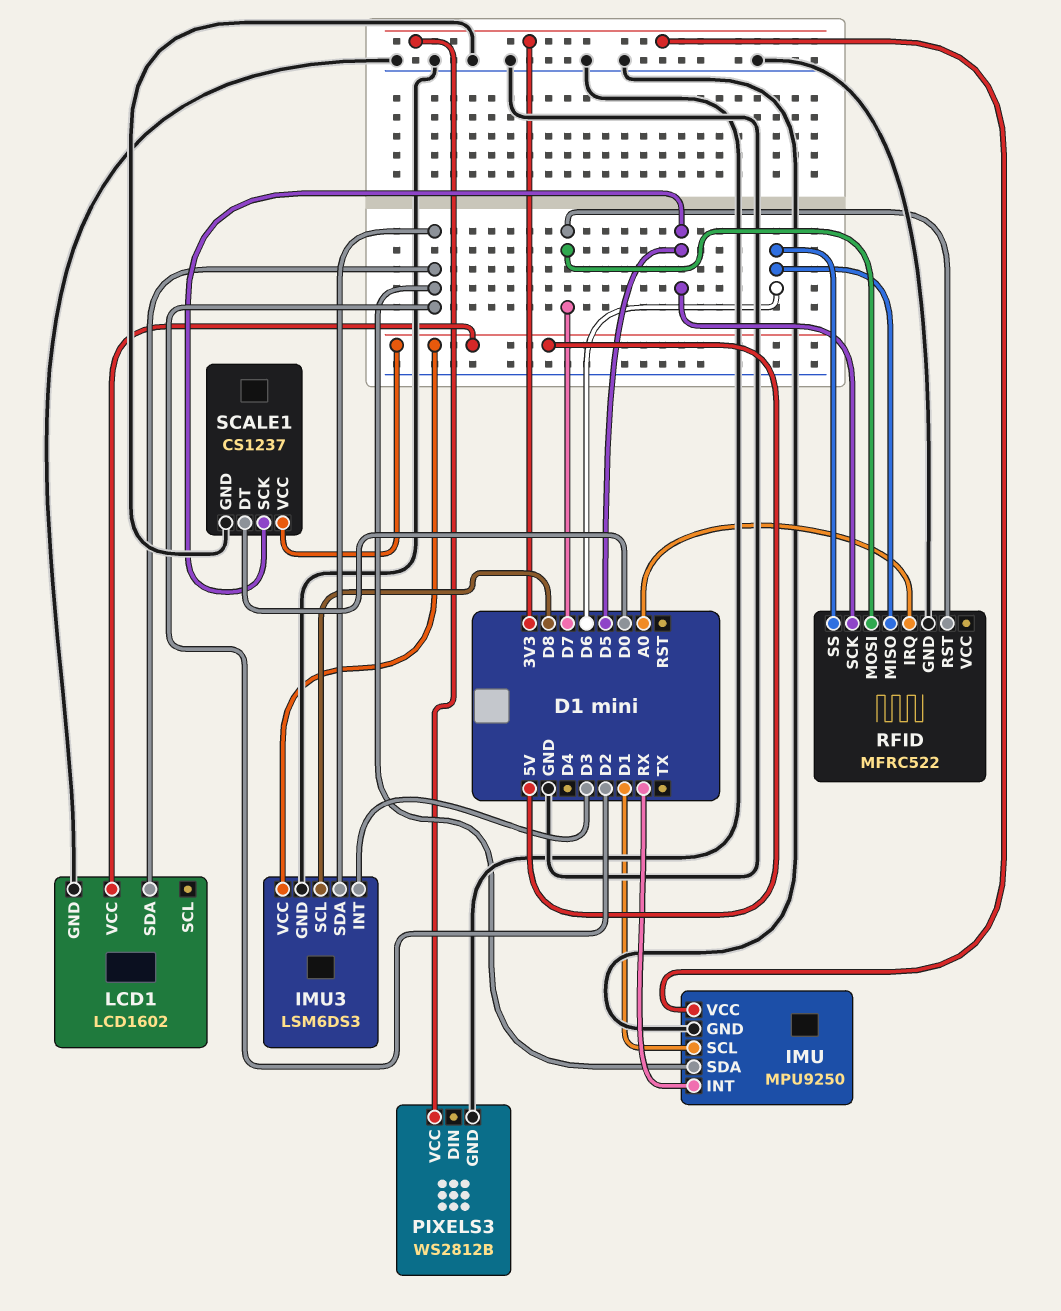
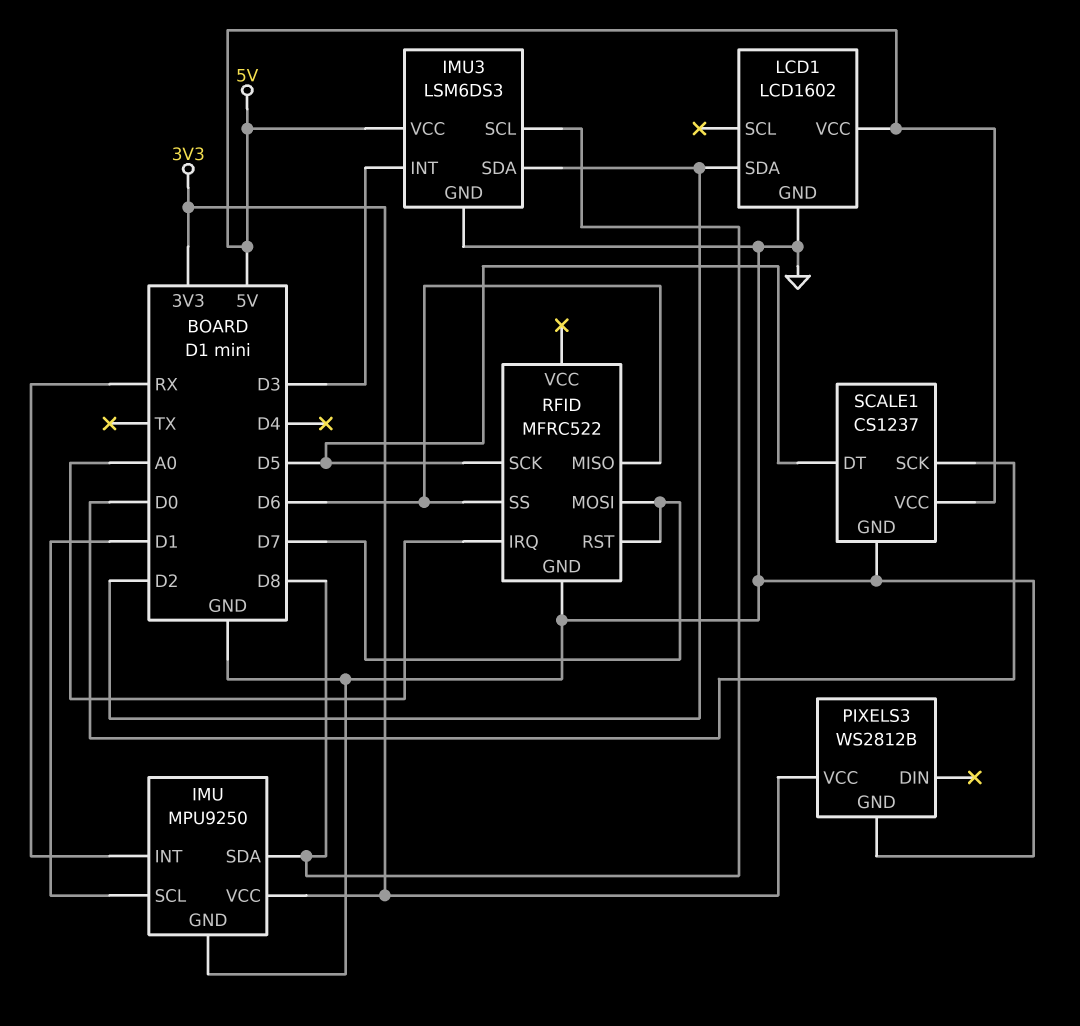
IMU pin SDA: D2 -> D8
SCALE1 pin DT: D0 -> D5
SCALE1 pin SCK: D5 -> D0

